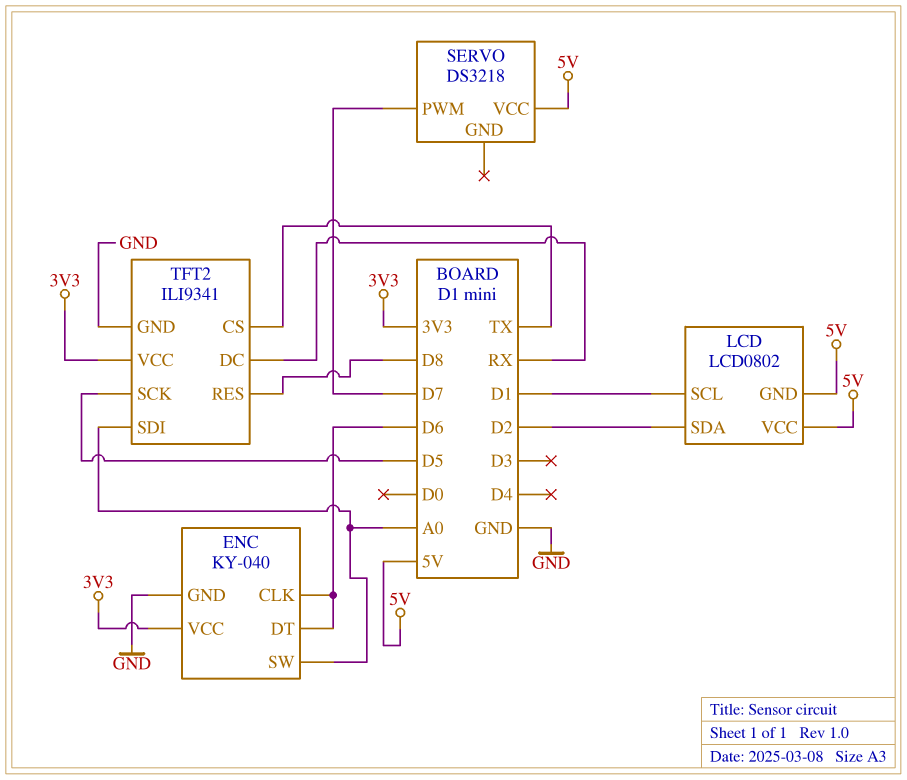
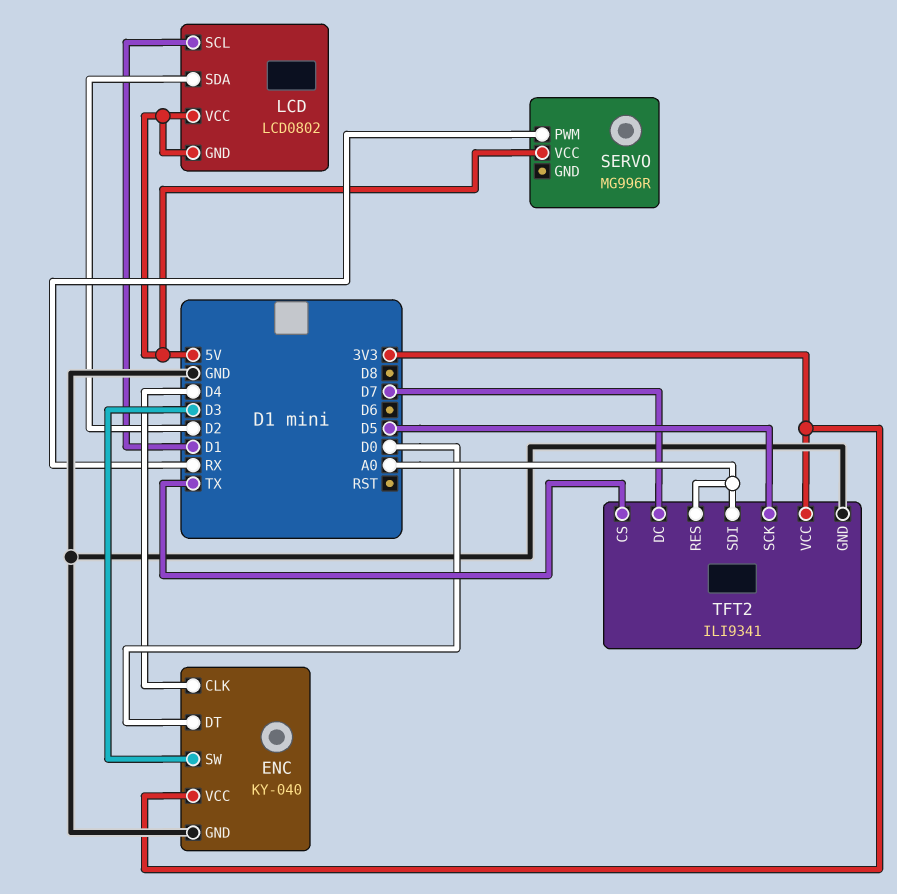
ENC pin CLK: D6 -> D4
ENC pin DT: D6 -> D0
ENC pin SW: A0 -> D3
SERVO: DS3218 -> MG996R
SERVO pin PWM: D7 -> RX
TFT2 pin DC: RX -> D7
TFT2 pin RES: D8 -> A0

